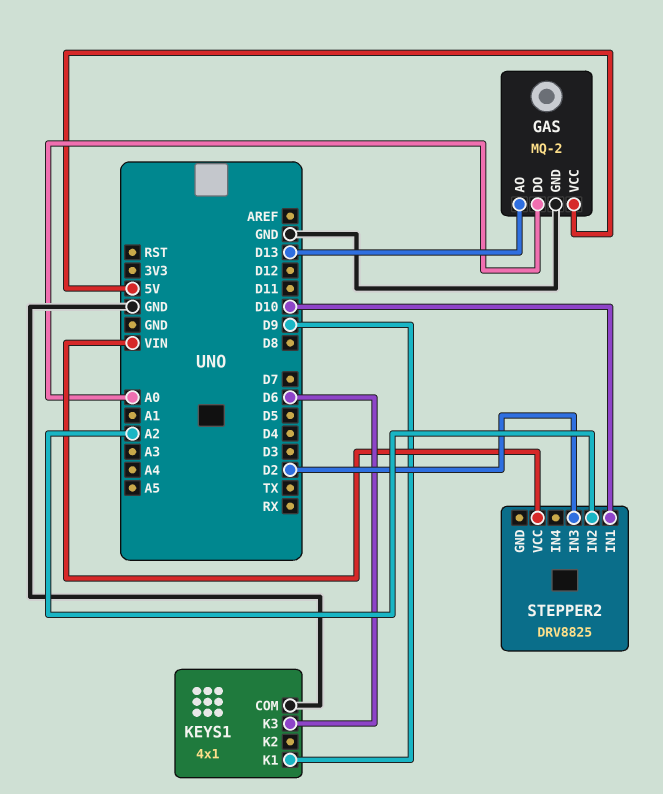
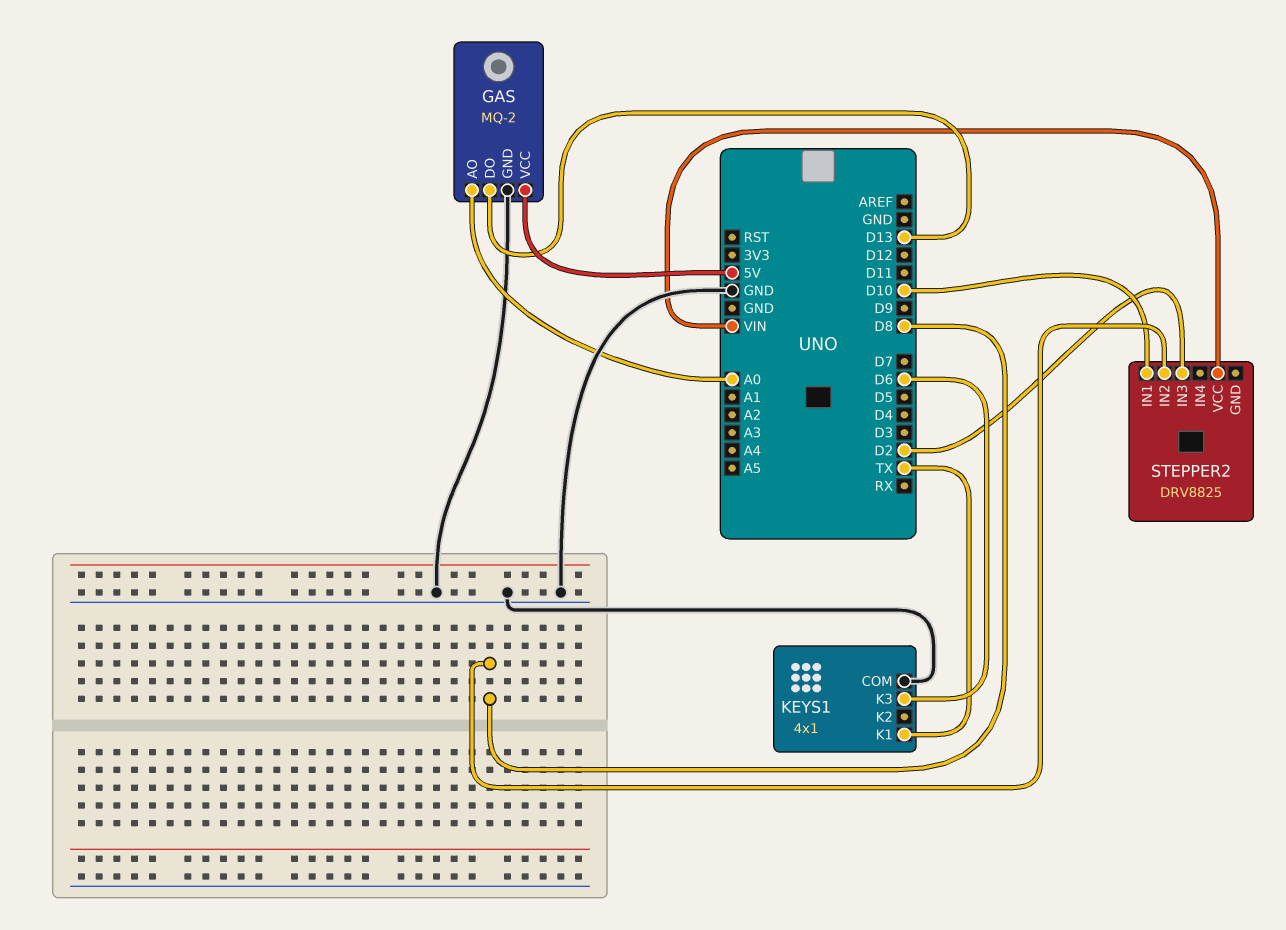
GAS pin AO: D13 -> A0
GAS pin DO: A0 -> D13
KEYS1 pin K1: D9 -> TX
STEPPER2 pin IN2: A2 -> D8

